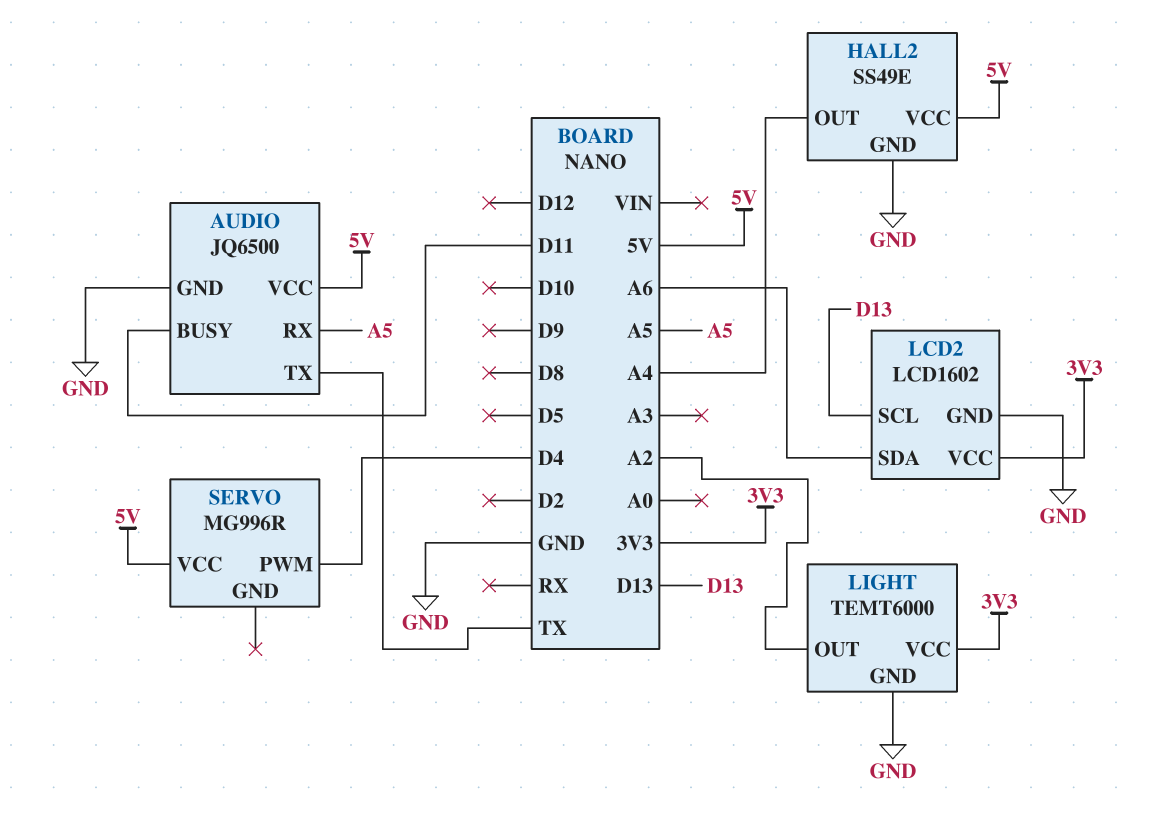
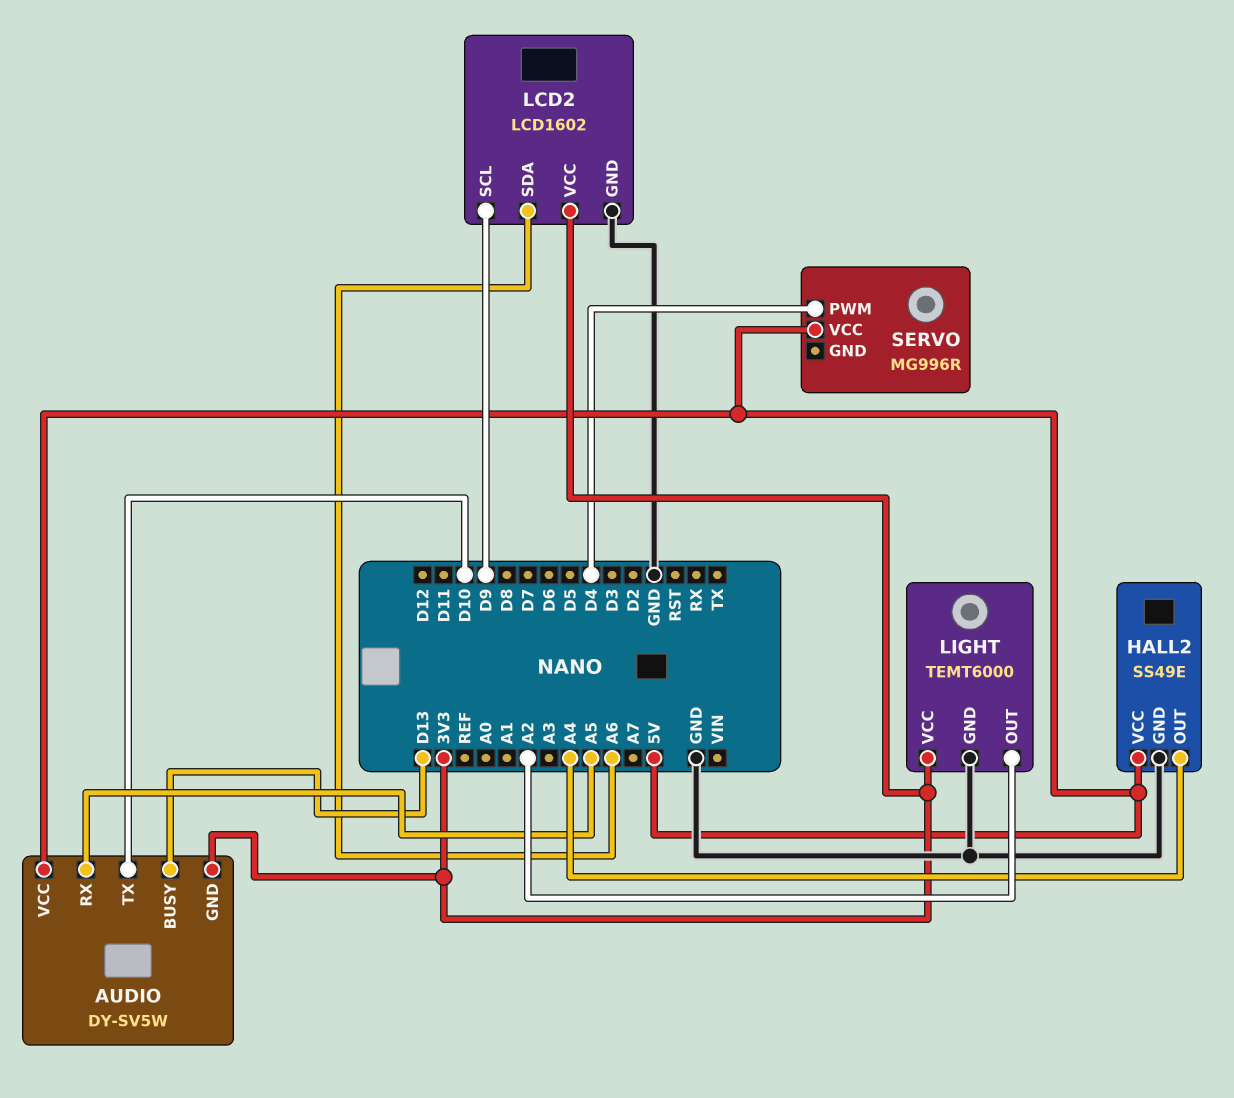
AUDIO: JQ6500 -> DY-SV5W
AUDIO pin BUSY: D11 -> D13
AUDIO pin GND: GND -> 3V3
AUDIO pin TX: TX -> D10
LCD2 pin SCL: D13 -> D9

